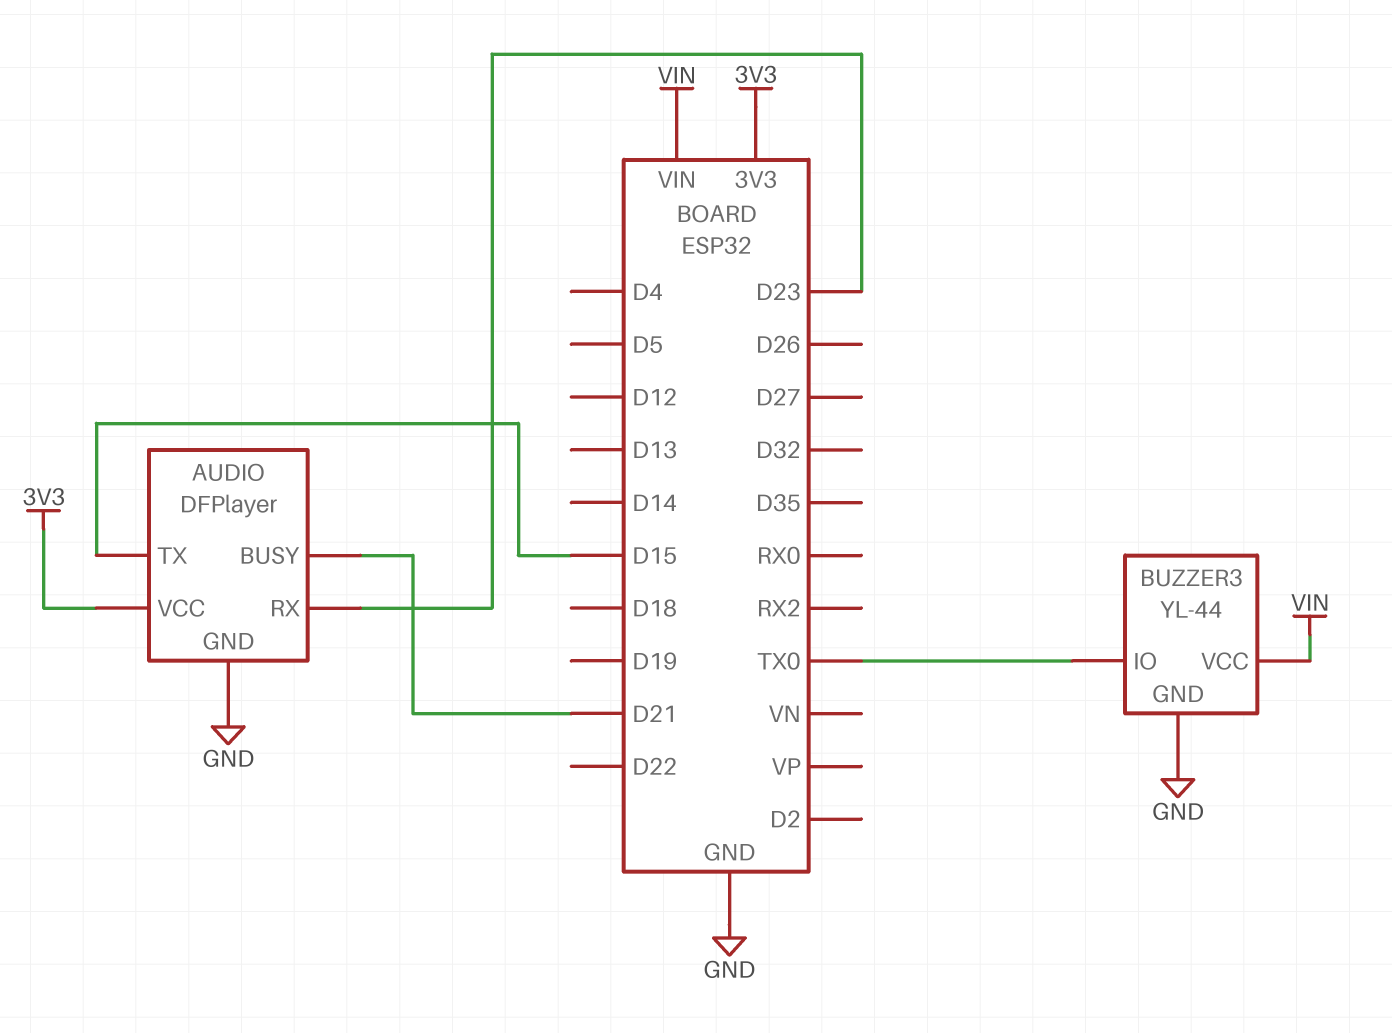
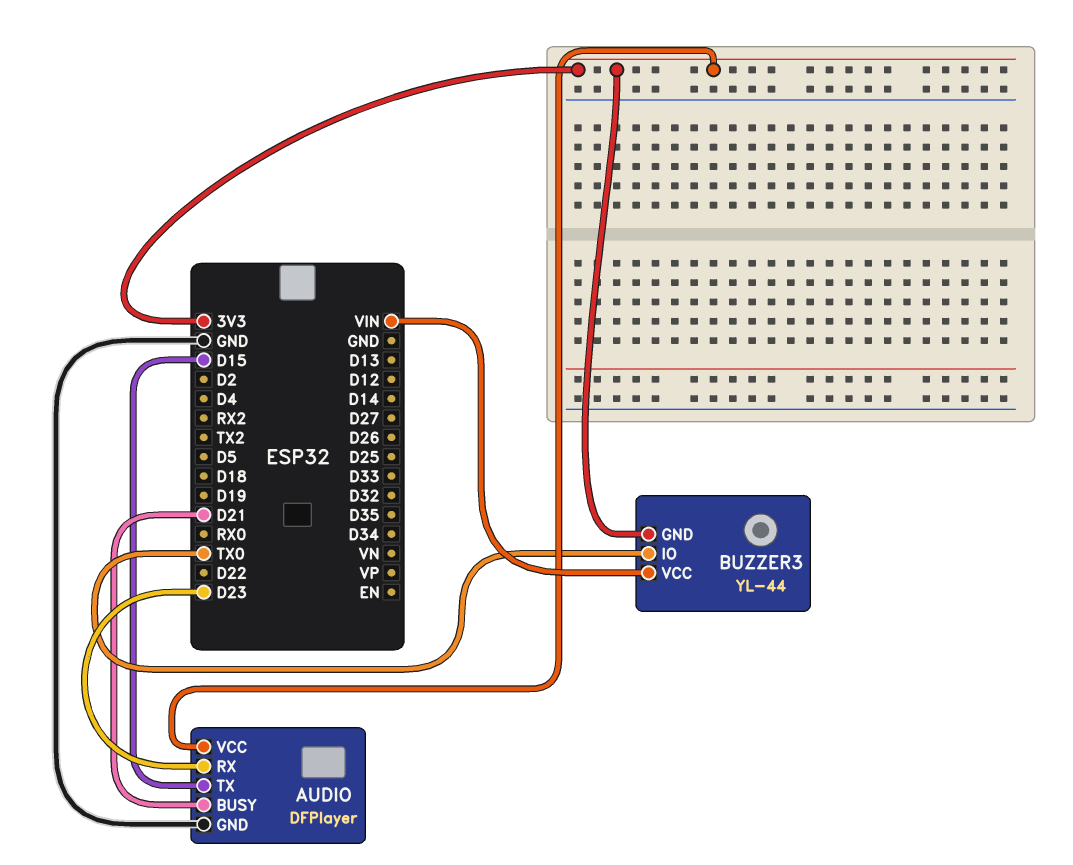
BUZZER3 pin GND: GND -> 3V3

